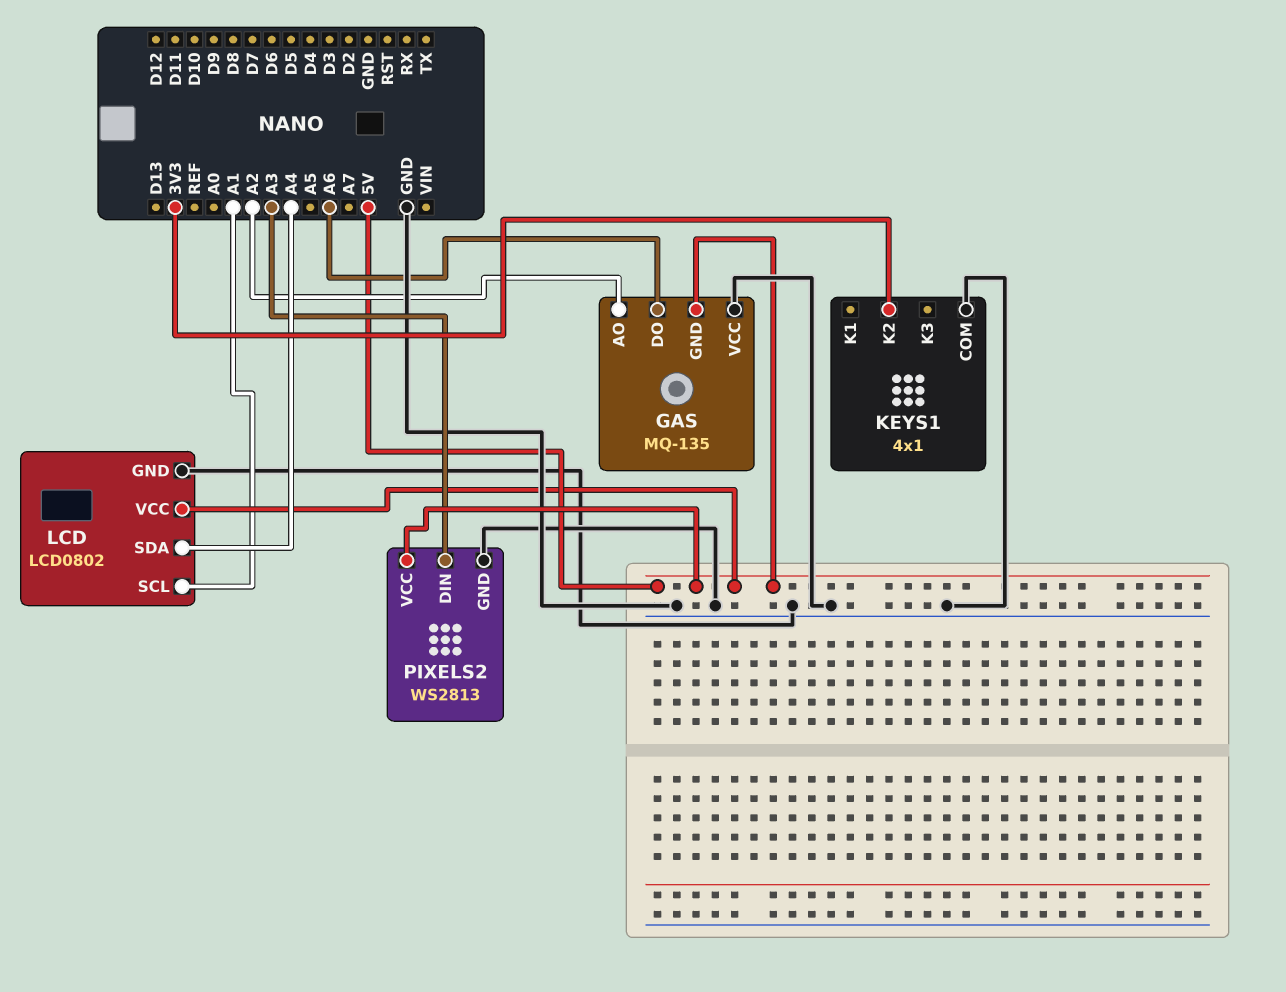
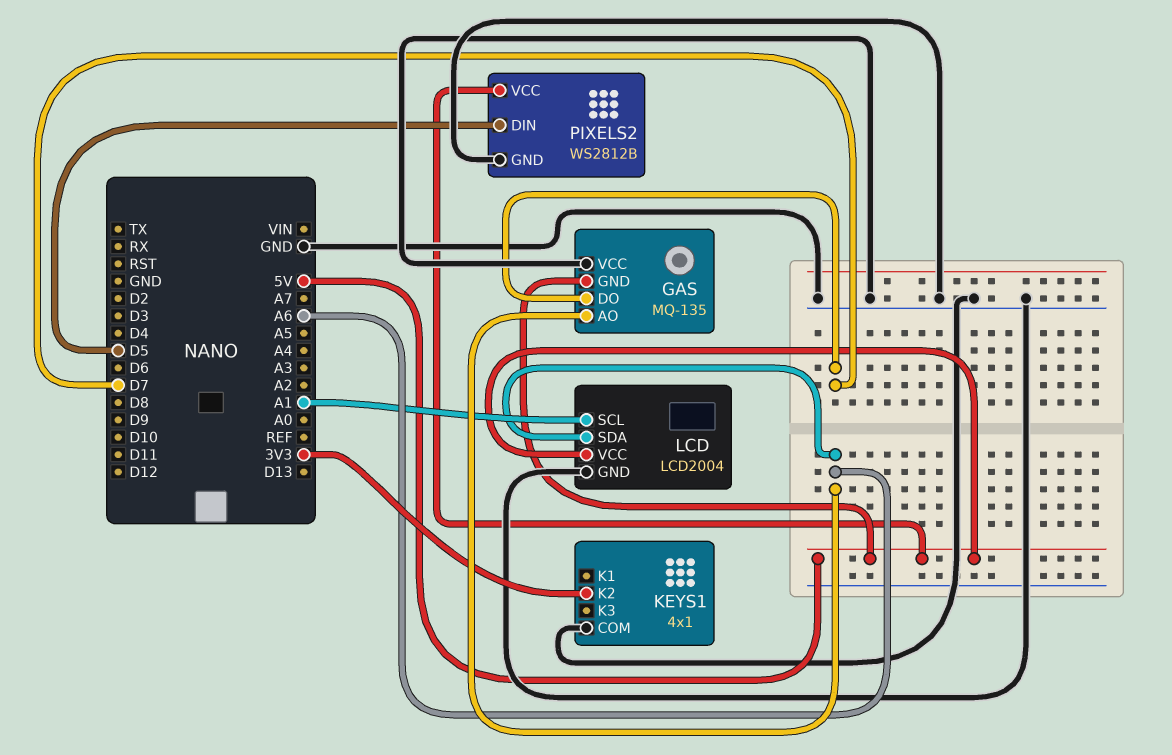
GAS pin AO: A2 -> A6
GAS pin DO: A6 -> D7
LCD: LCD0802 -> LCD2004
LCD pin SDA: A4 -> A6
PIXELS2: WS2813 -> WS2812B
PIXELS2 pin DIN: A3 -> D5

